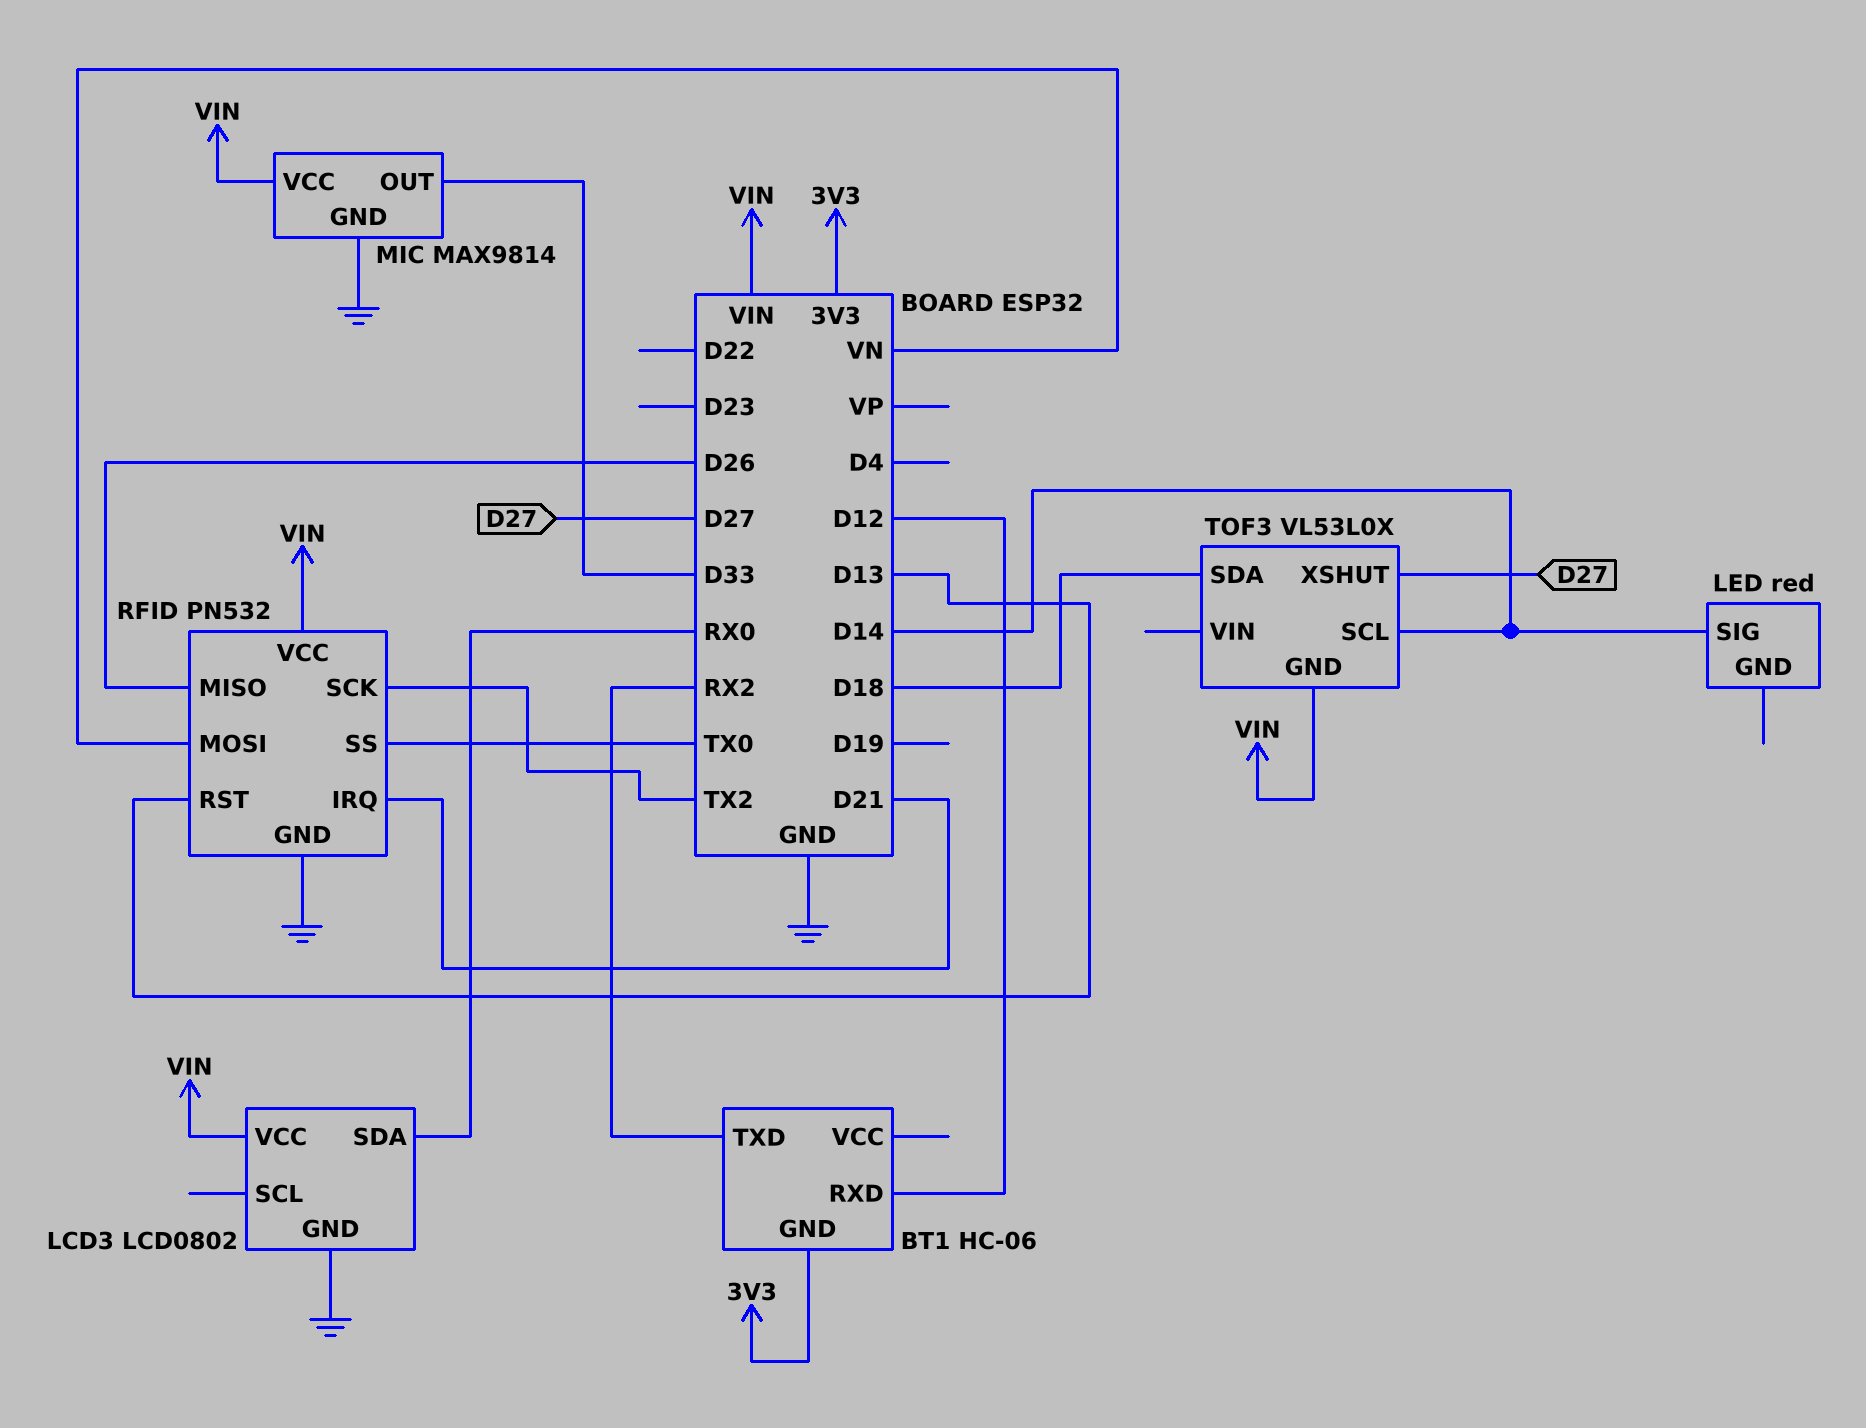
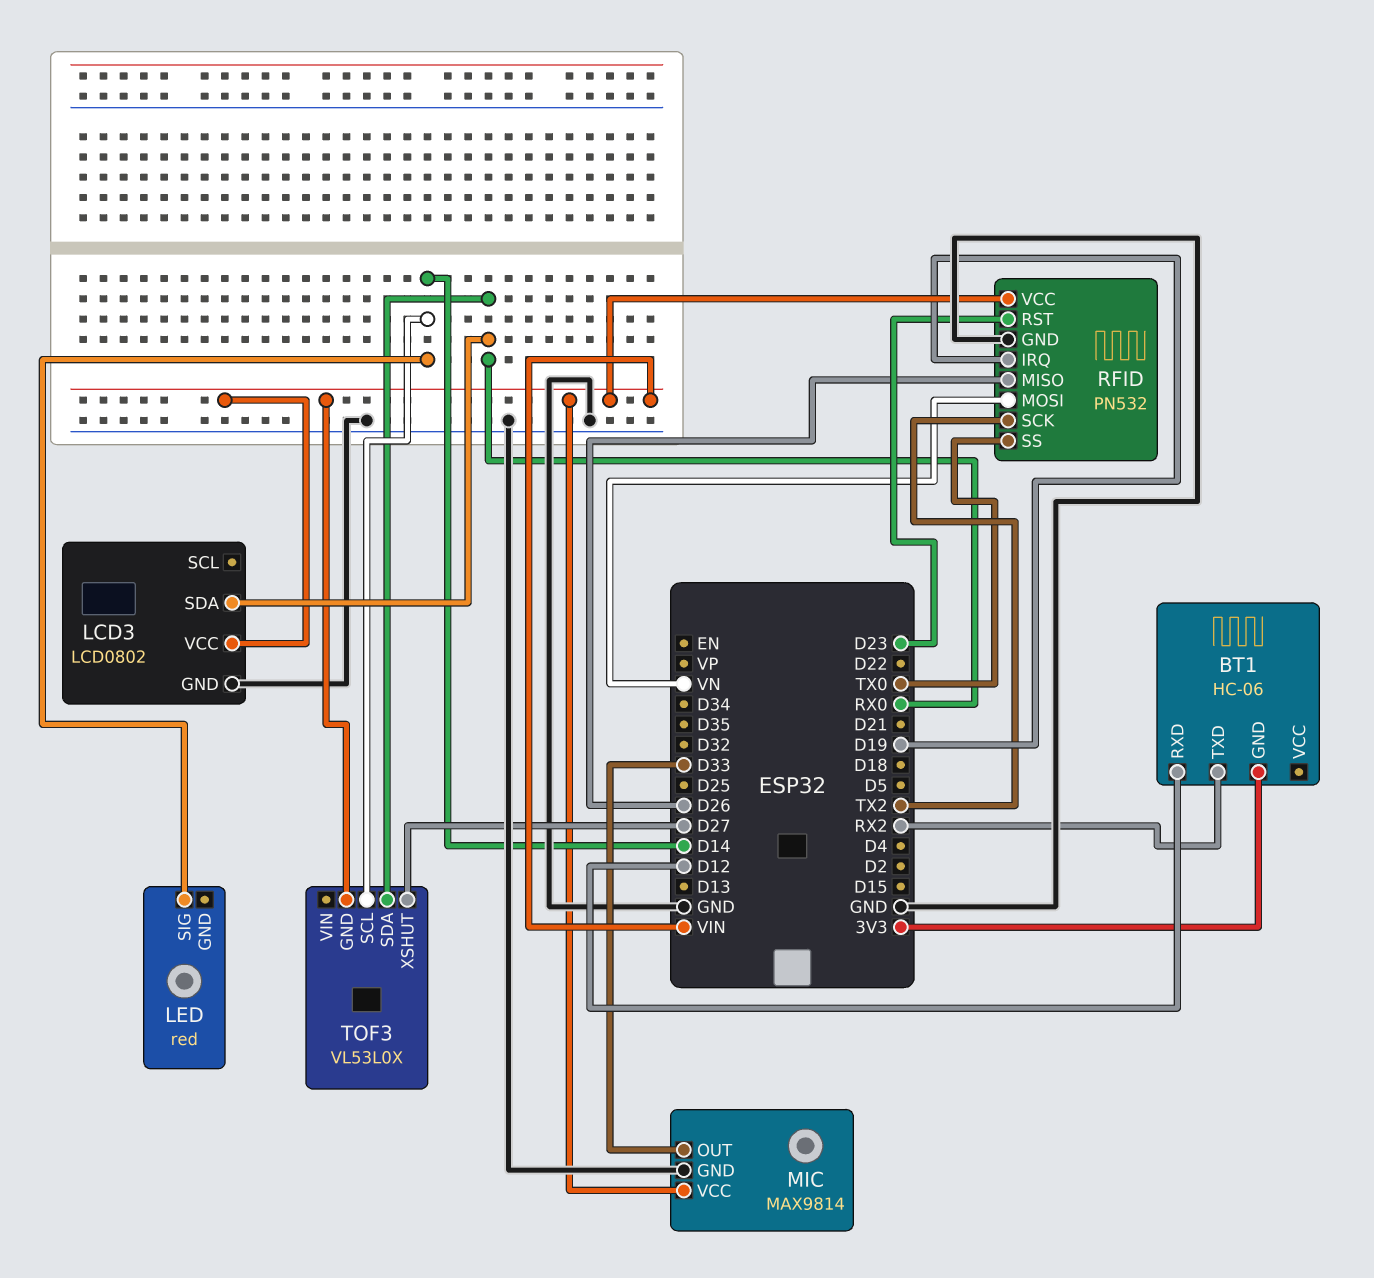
RFID pin IRQ: D21 -> D19
RFID pin RST: D13 -> D23
TOF3 pin SDA: D18 -> RX0

